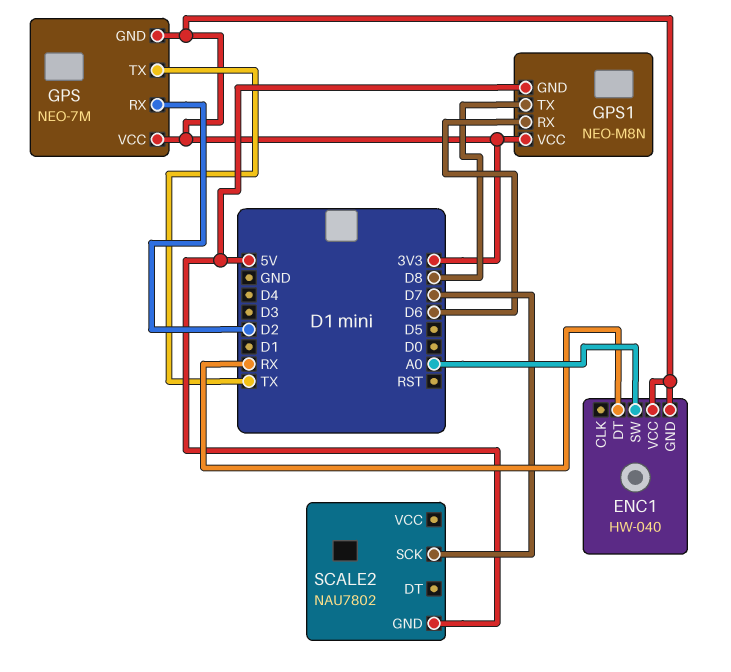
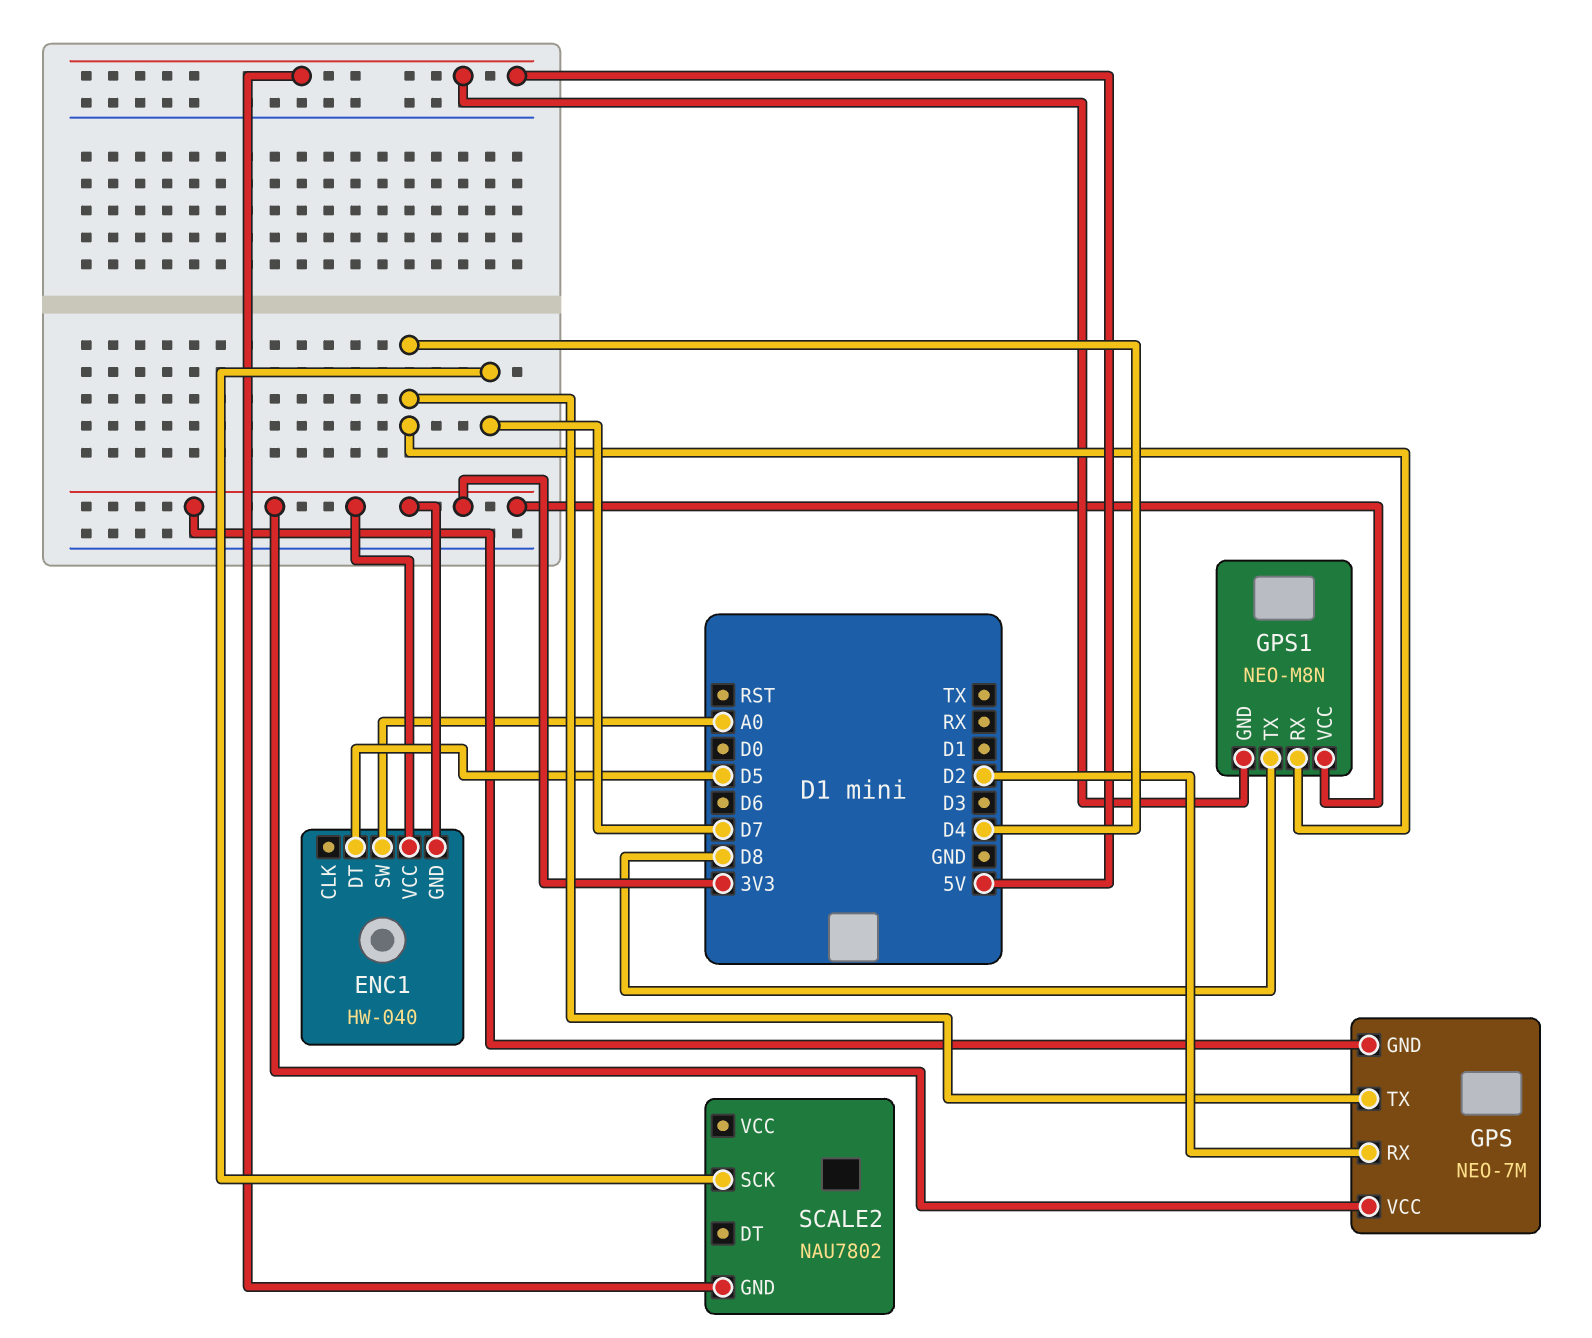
ENC1 pin DT: RX -> D5
GPS pin TX: TX -> D4
GPS1 pin RX: D6 -> D4

